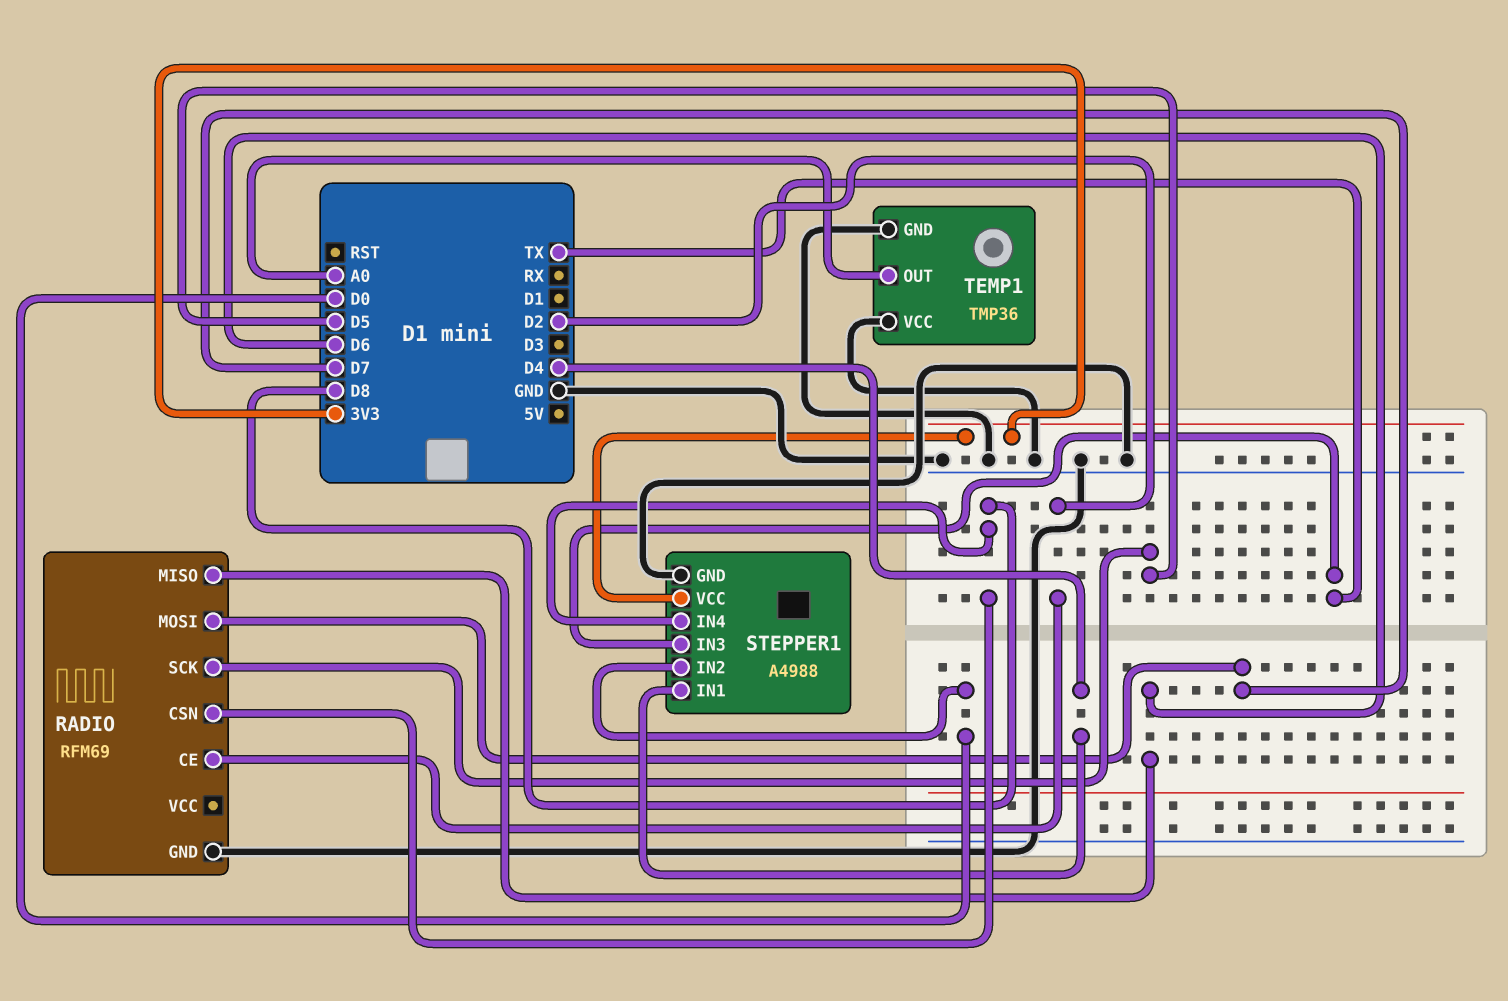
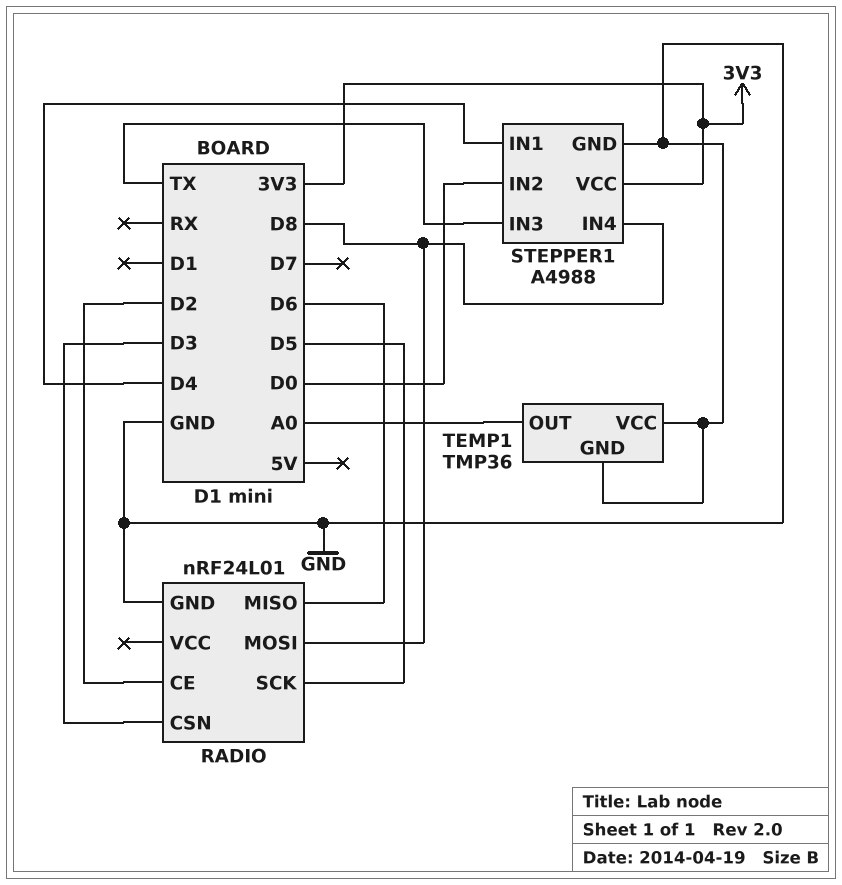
RADIO: RFM69 -> nRF24L01
RADIO pin CSN: D8 -> D3
RADIO pin MOSI: D7 -> D8

